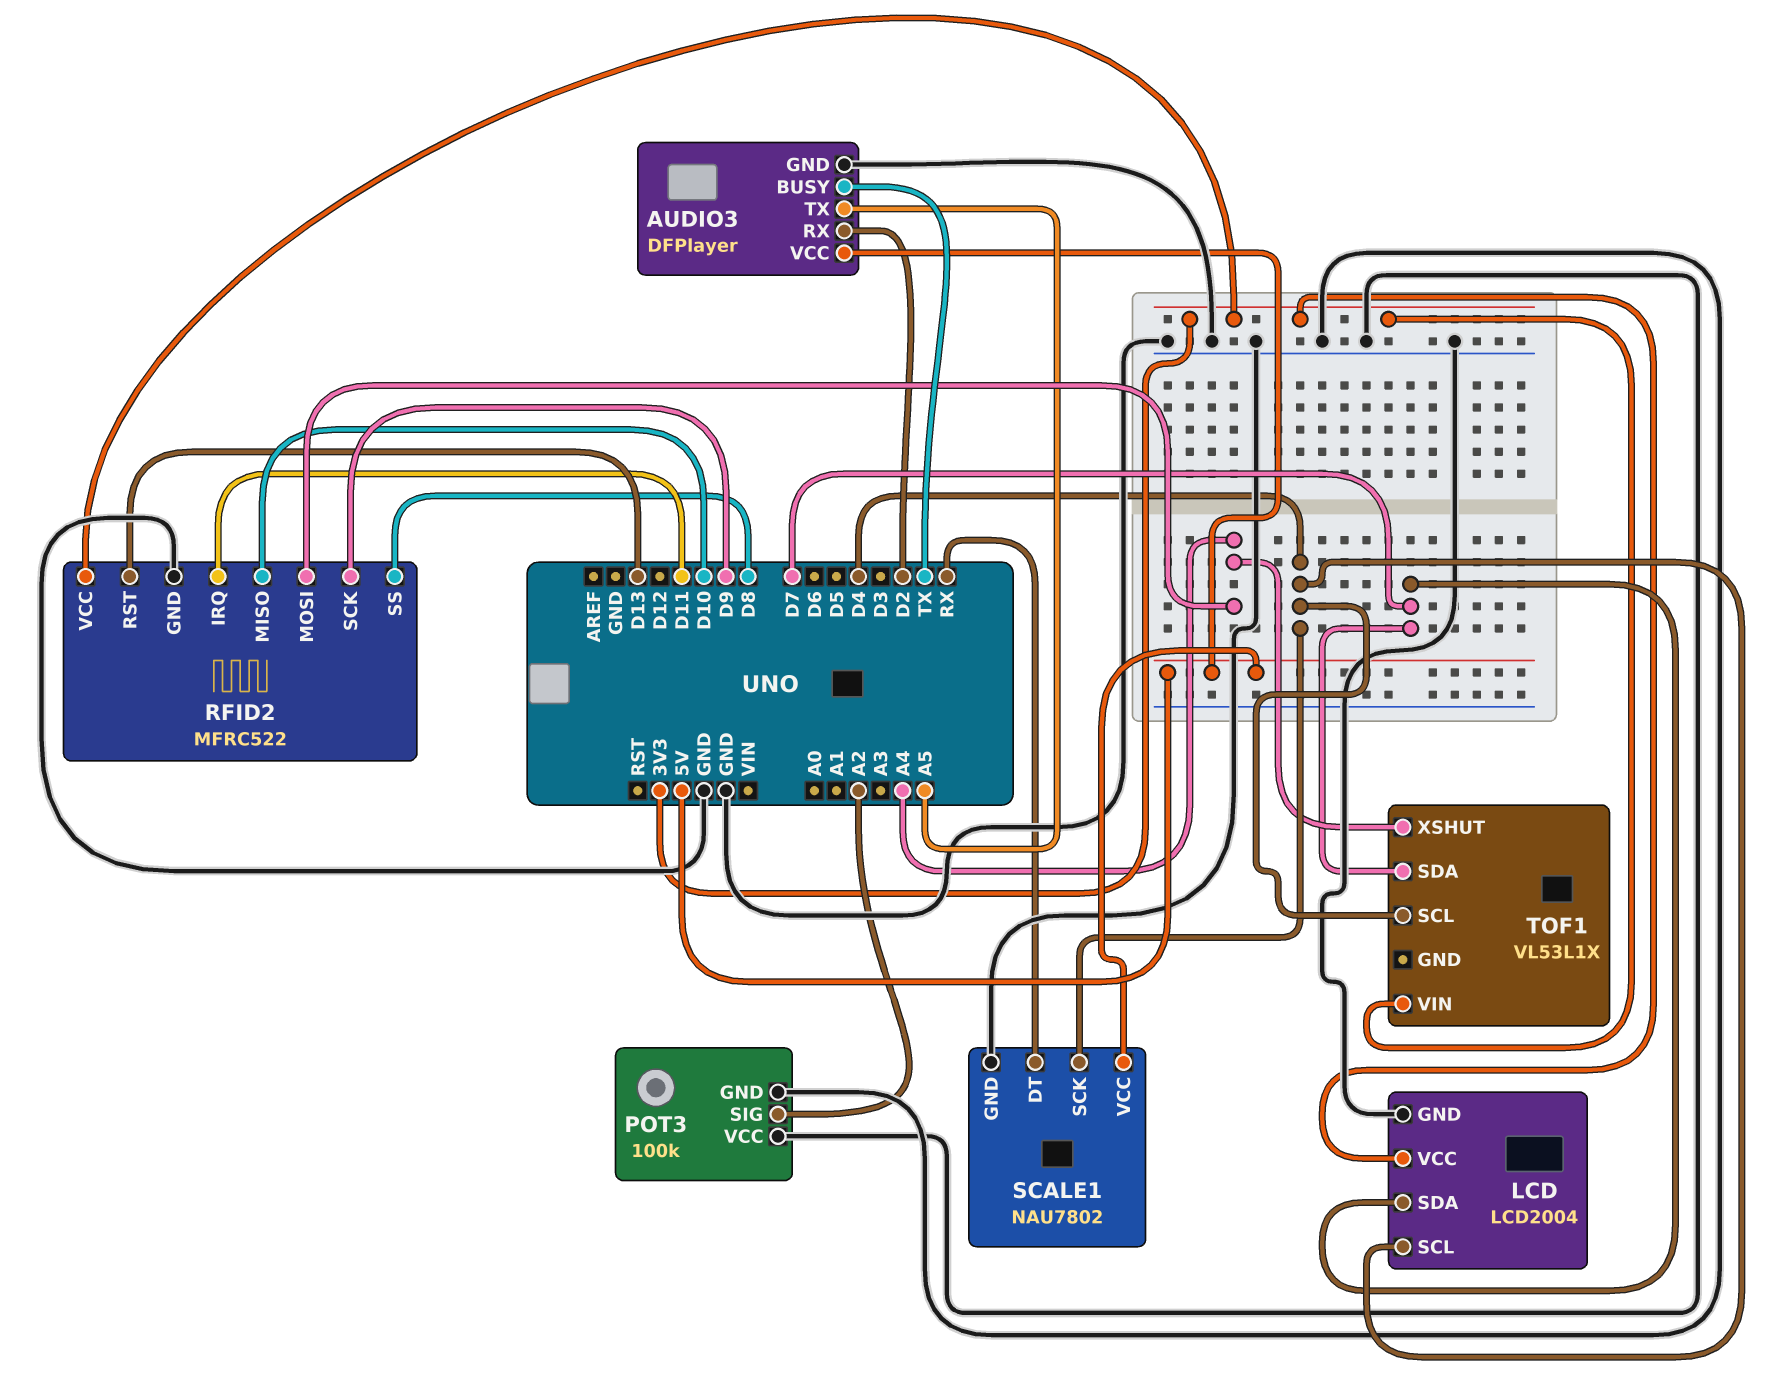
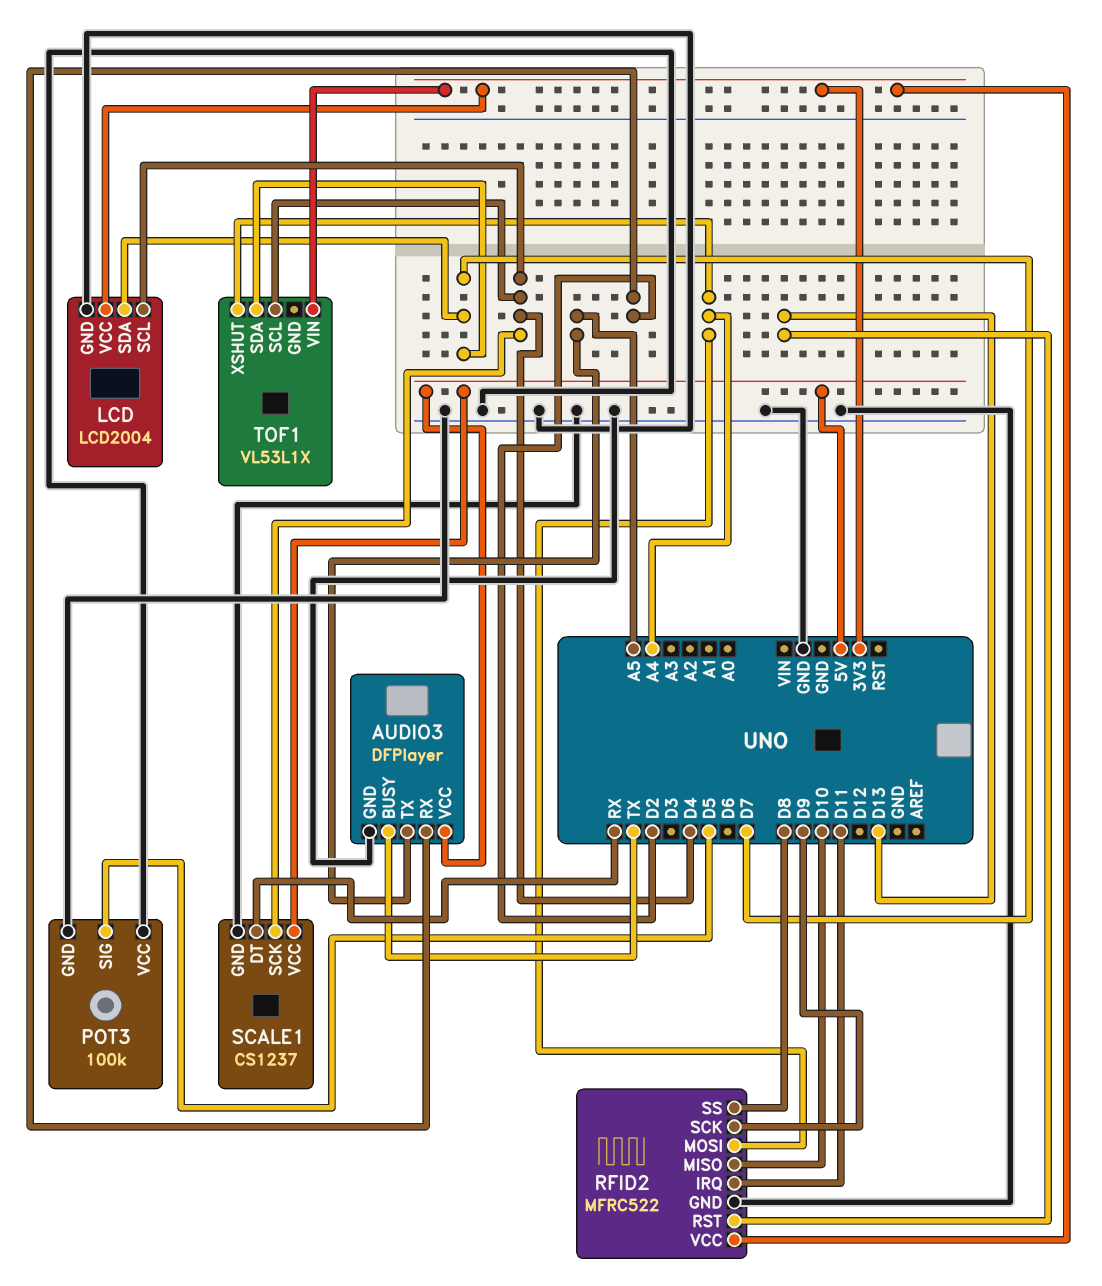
POT3 pin SIG: A2 -> D5
SCALE1: NAU7802 -> CS1237

